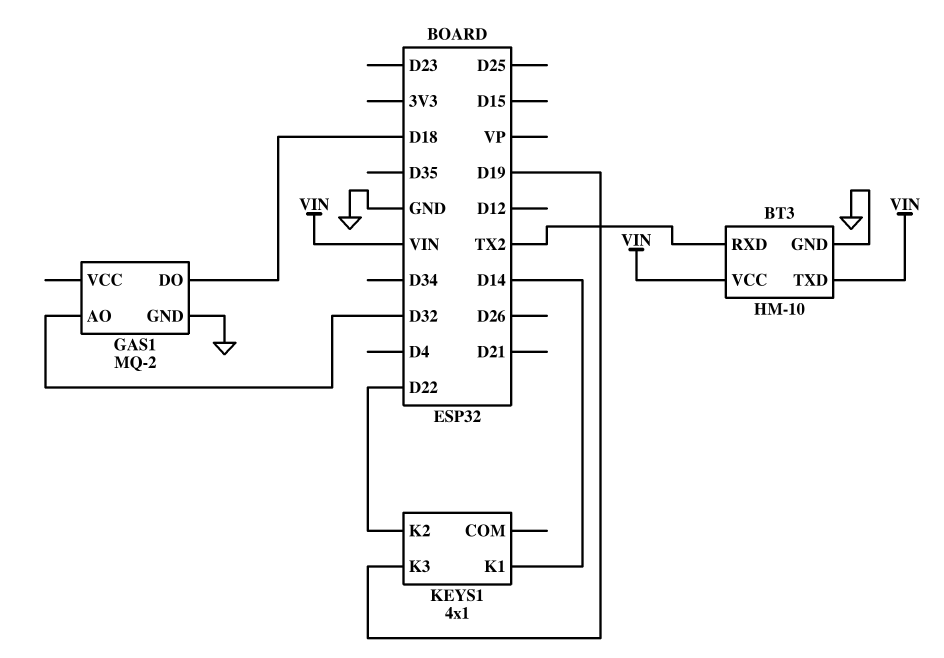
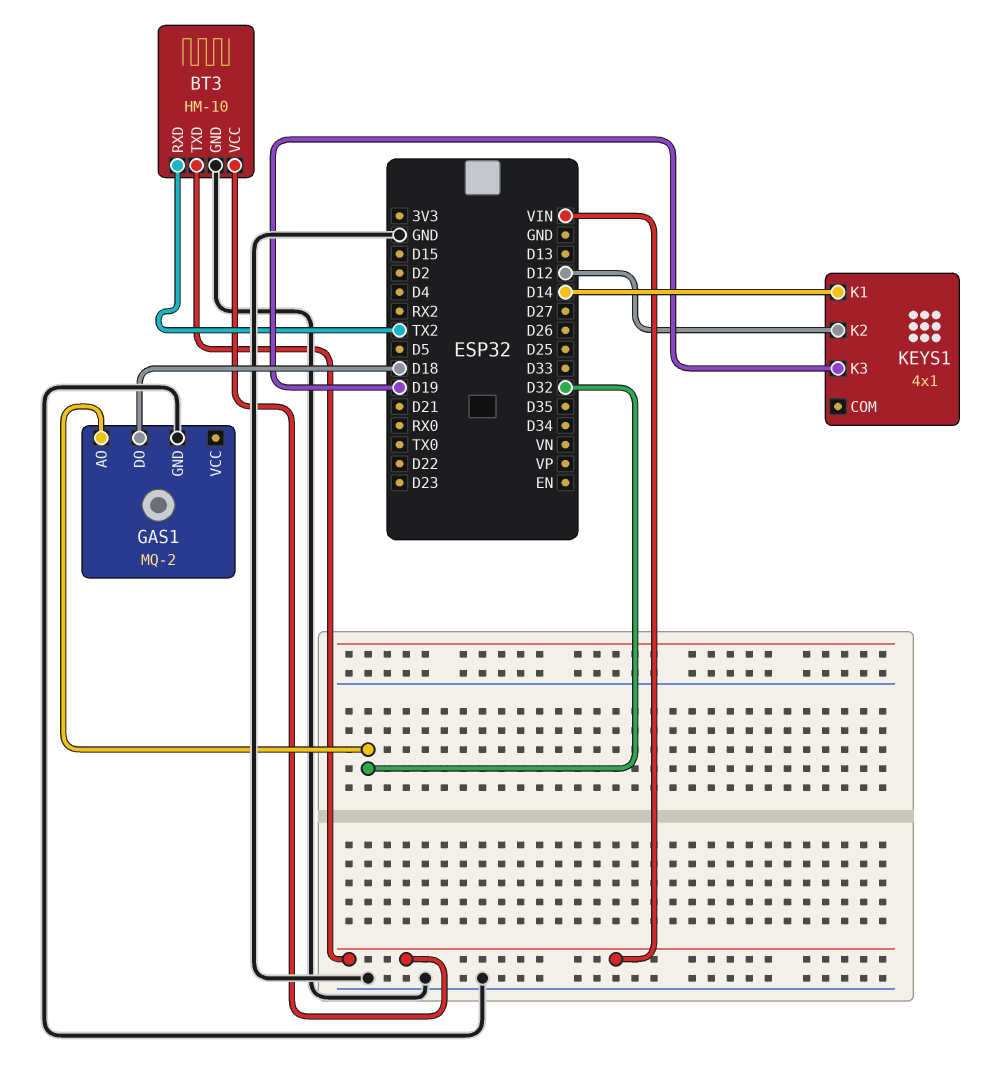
KEYS1 pin K2: D22 -> D12

